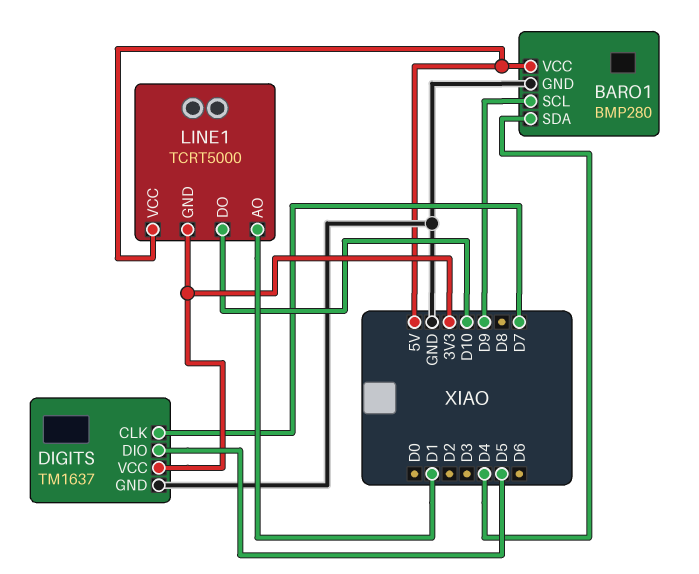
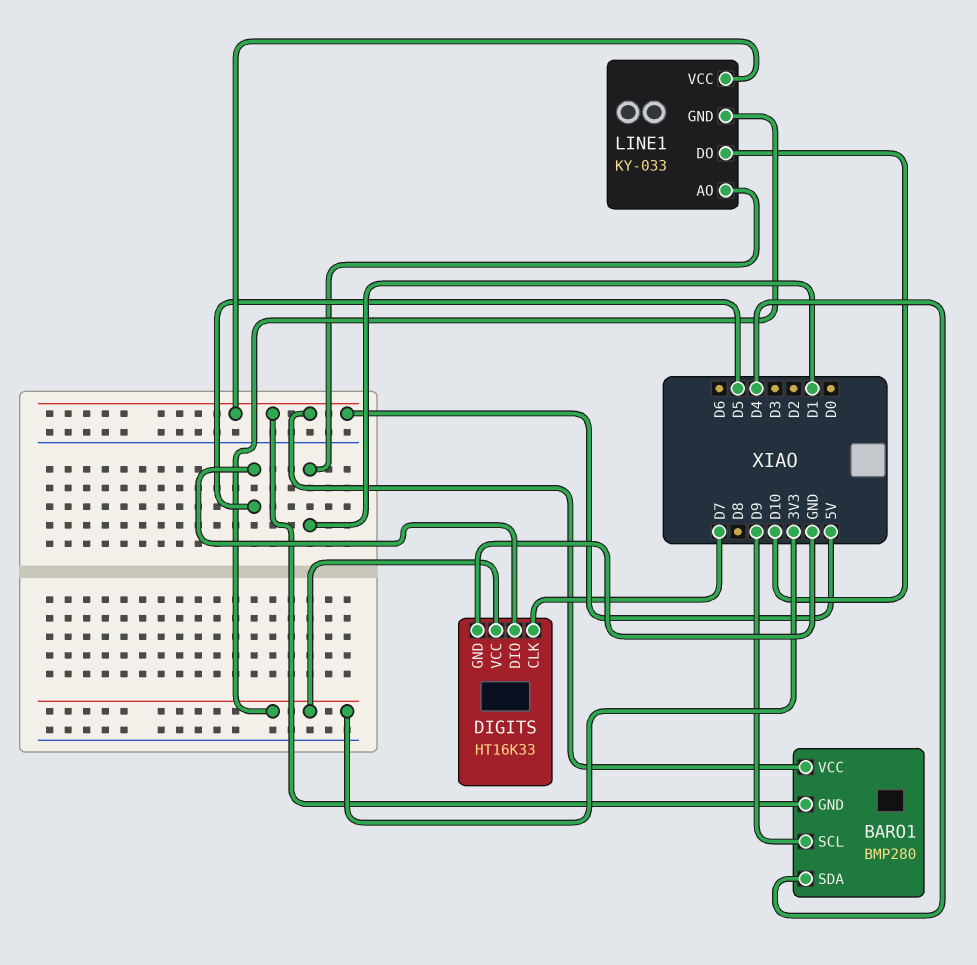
BARO1 pin GND: GND -> 5V
DIGITS: TM1637 -> HT16K33
LINE1: TCRT5000 -> KY-033

